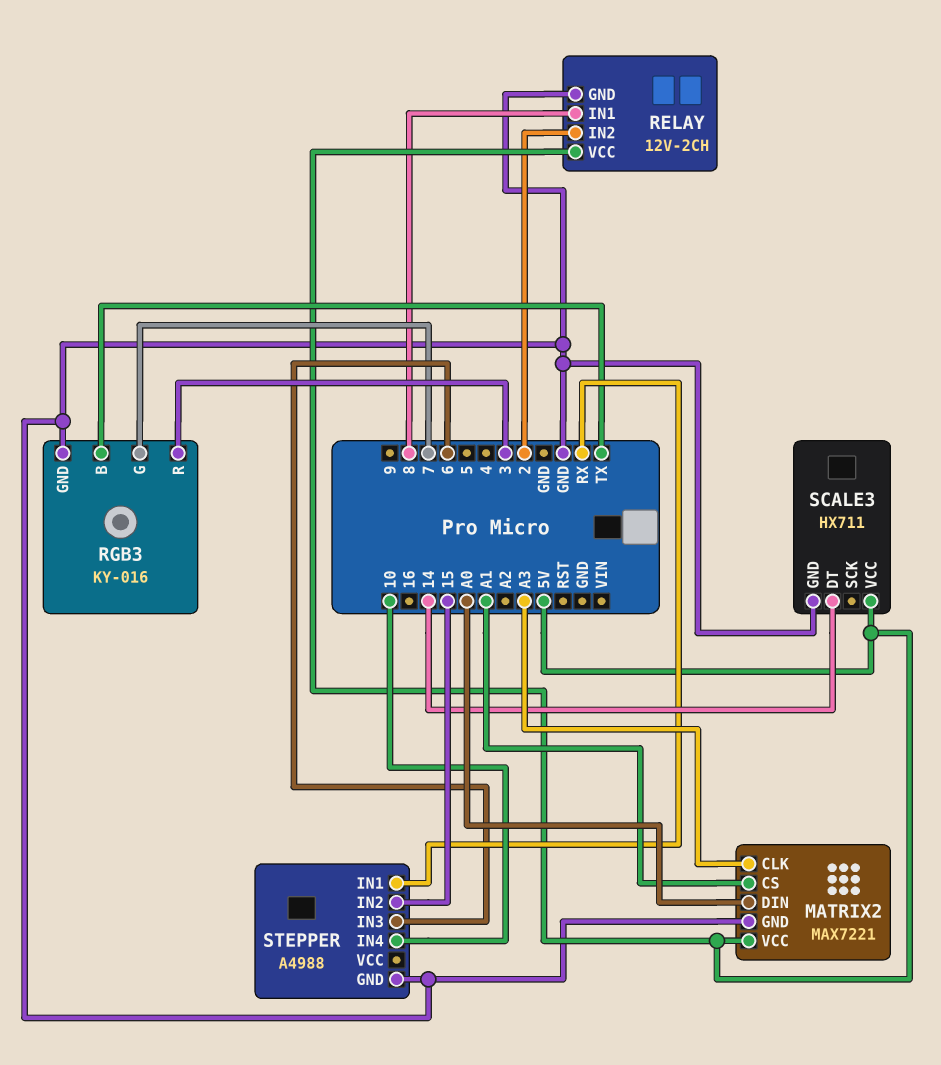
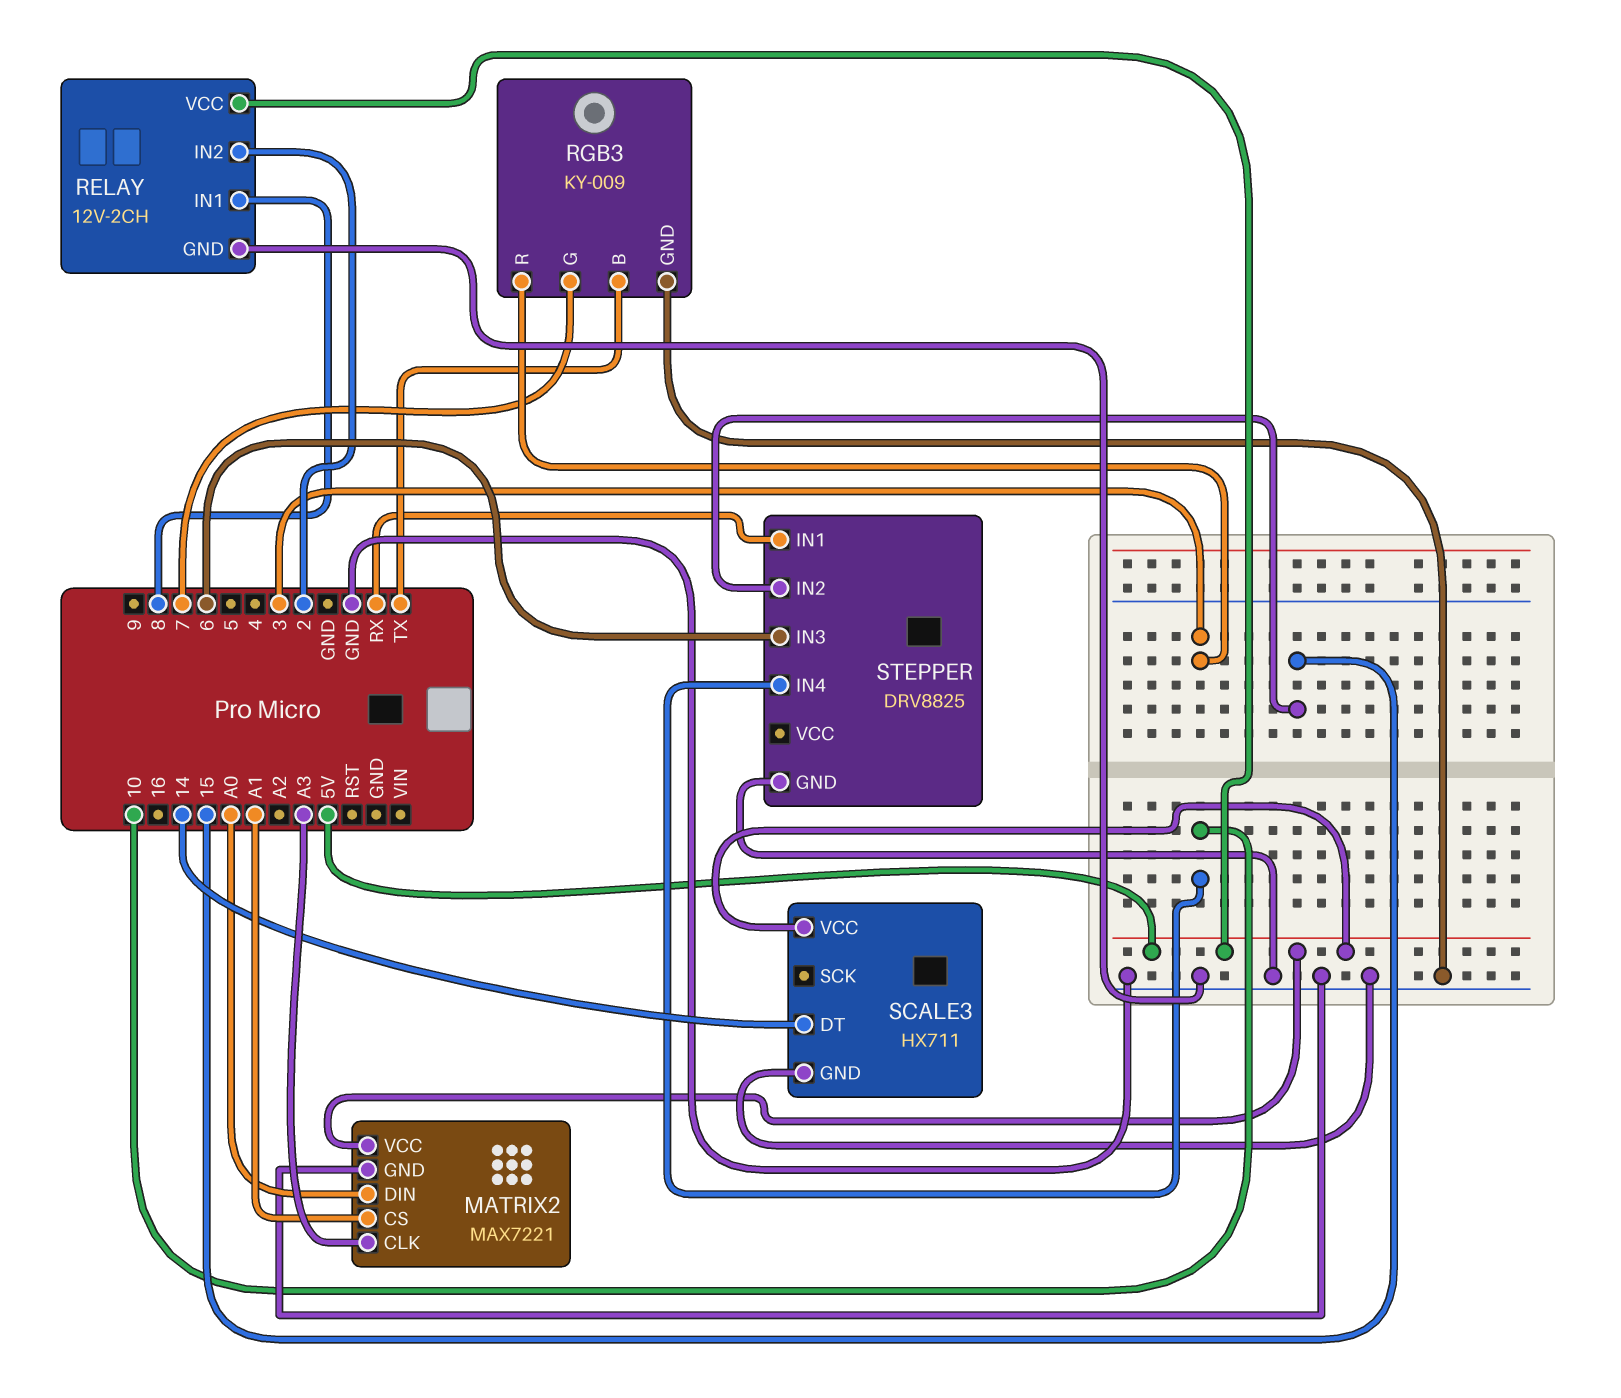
RGB3: KY-016 -> KY-009
STEPPER: A4988 -> DRV8825

